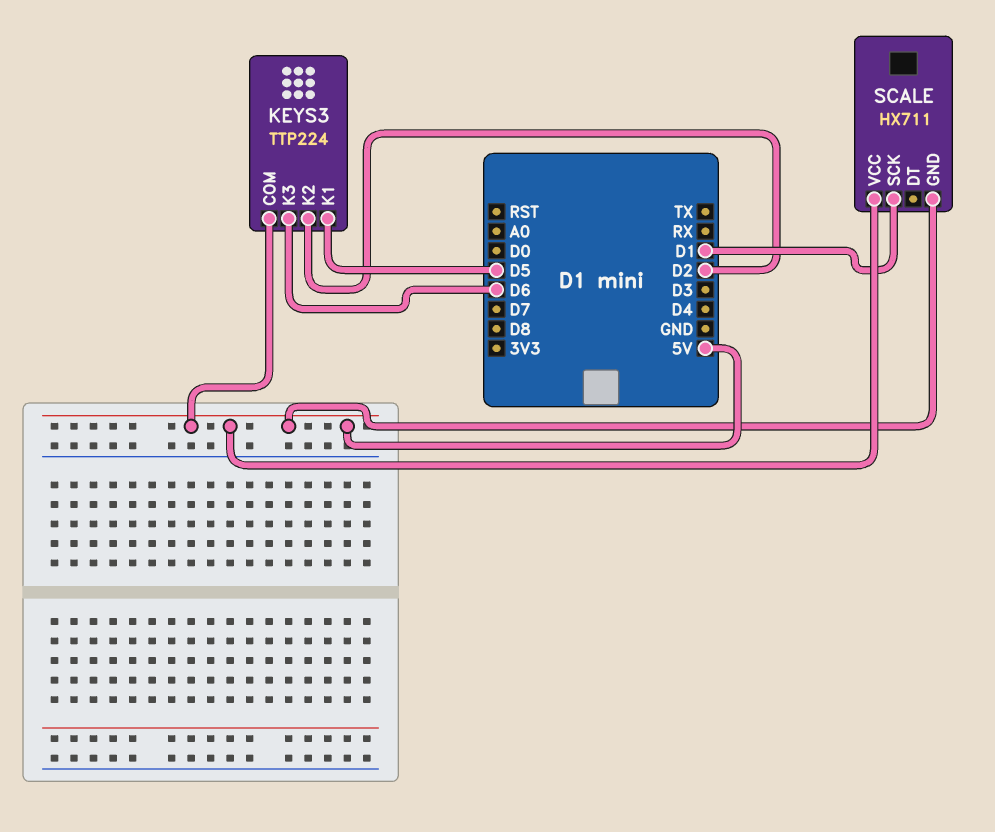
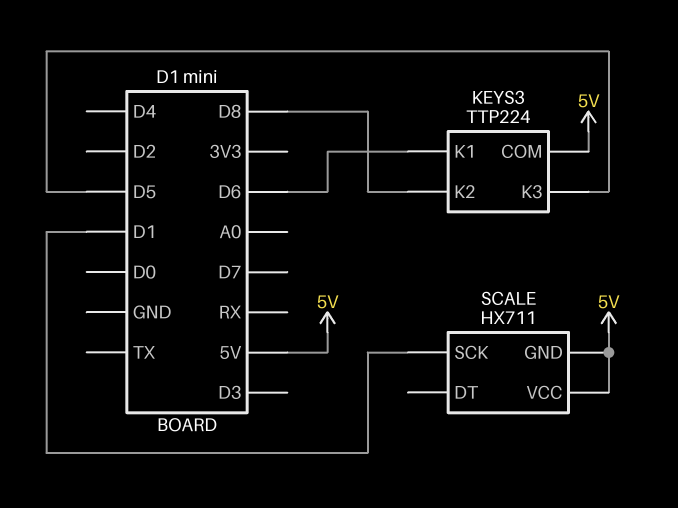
KEYS3 pin K1: D5 -> D6
KEYS3 pin K2: D2 -> D8
KEYS3 pin K3: D6 -> D5

